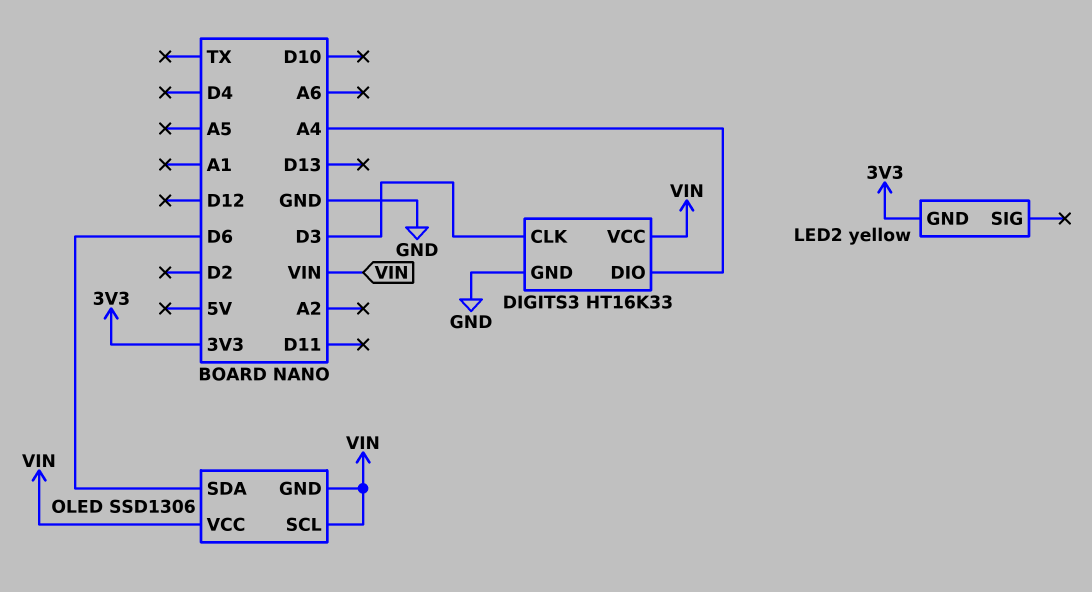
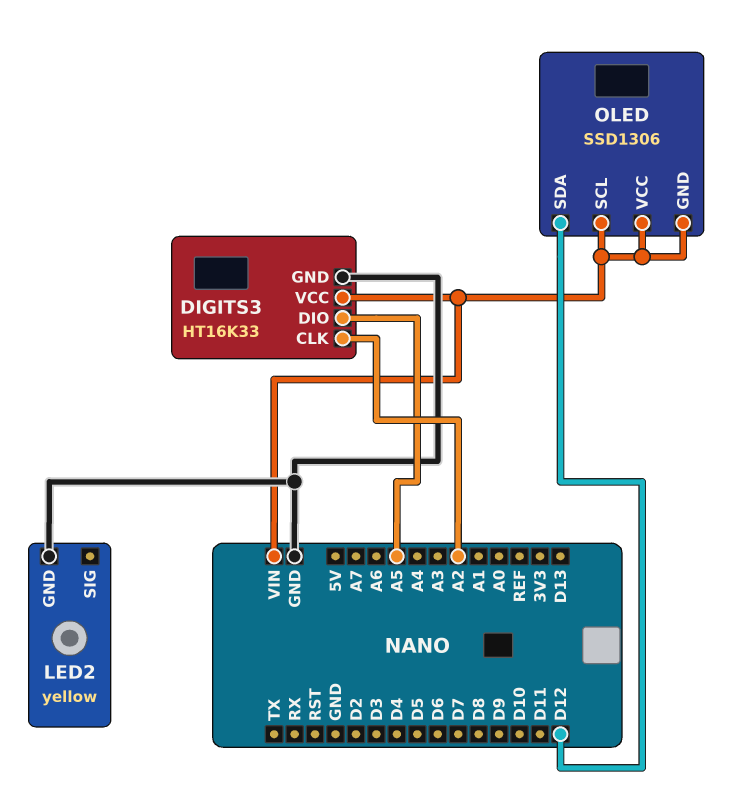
DIGITS3 pin CLK: D3 -> A2
DIGITS3 pin DIO: A4 -> A5
LED2 pin GND: 3V3 -> GND
OLED pin SDA: D6 -> D12

